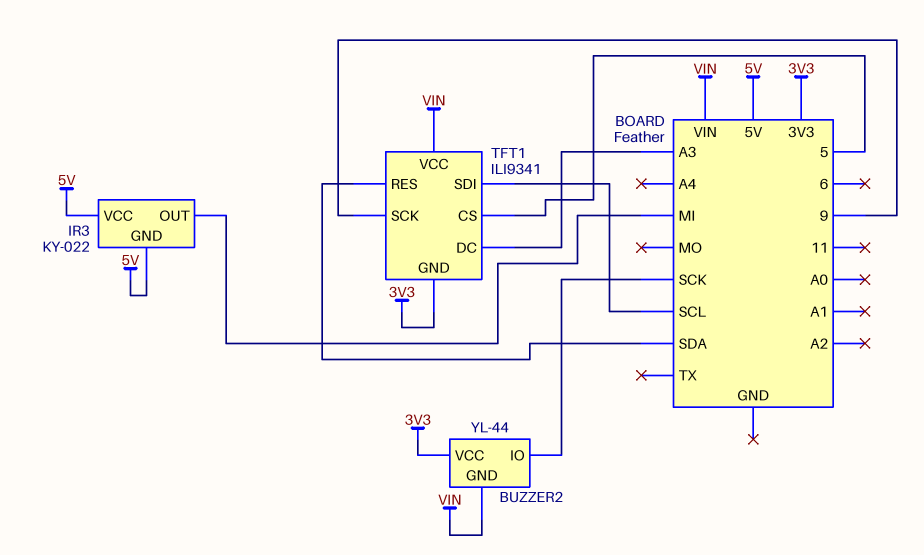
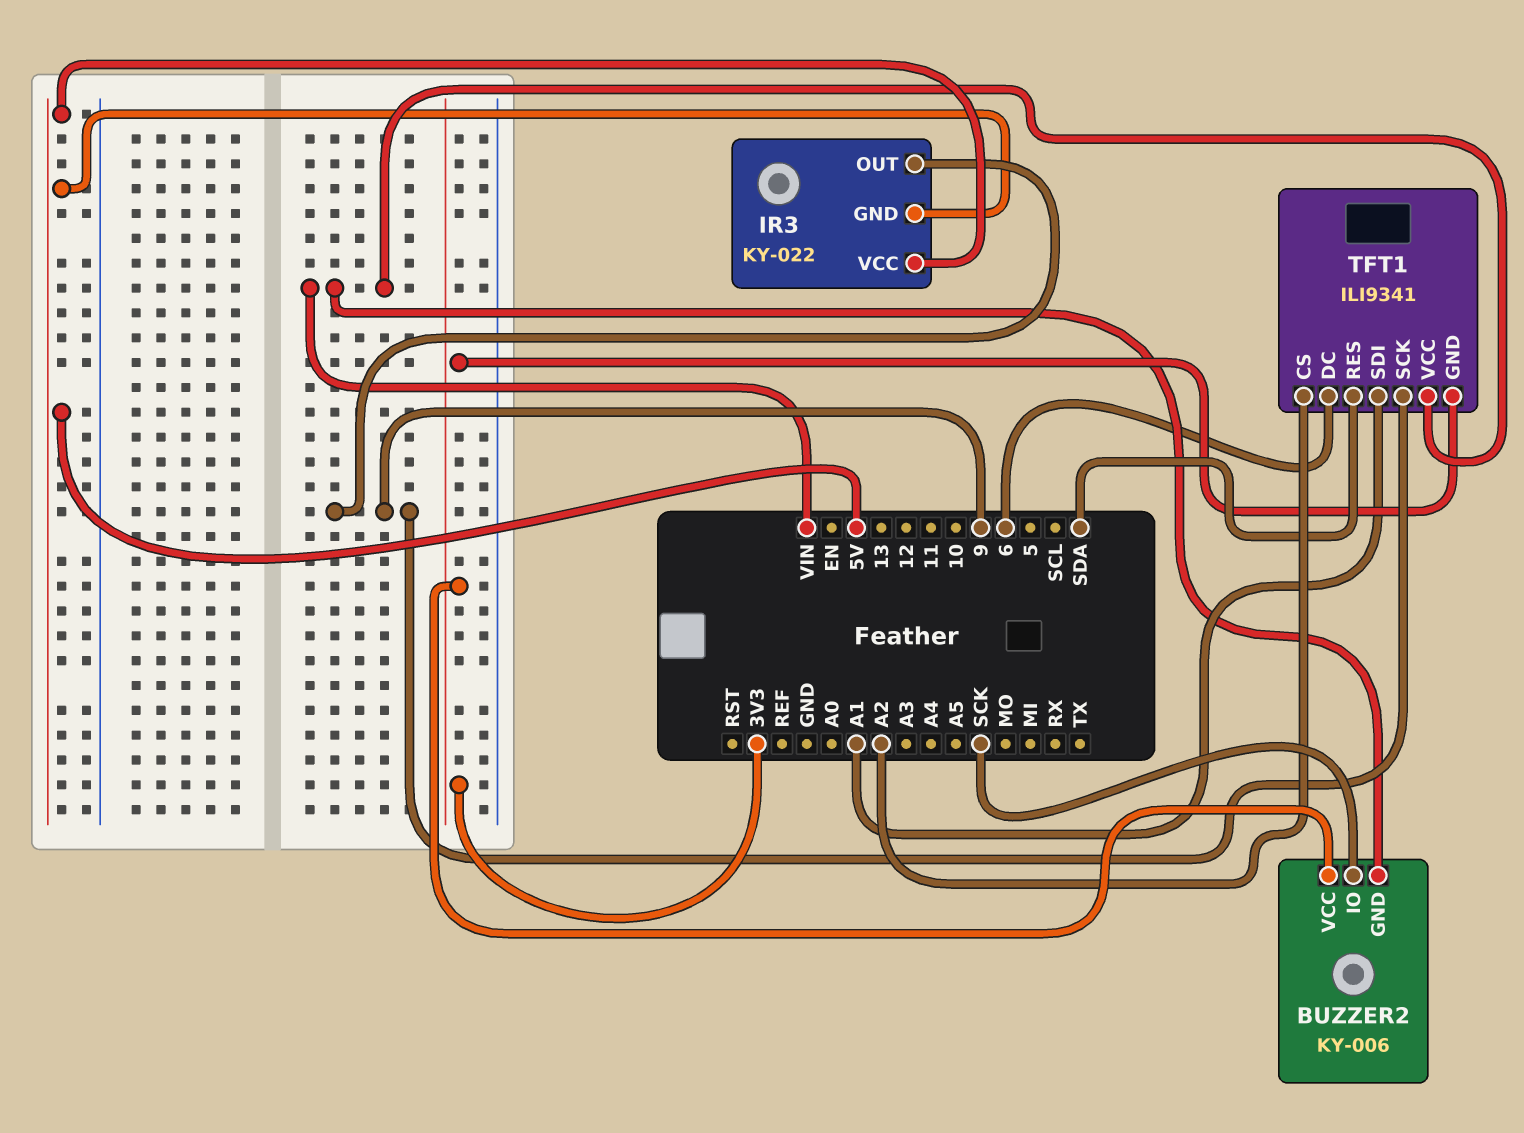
BUZZER2: YL-44 -> KY-006
IR3 pin OUT: MI -> 9
TFT1 pin CS: 5 -> A2
TFT1 pin DC: A3 -> 6
TFT1 pin SDI: SCL -> A1

